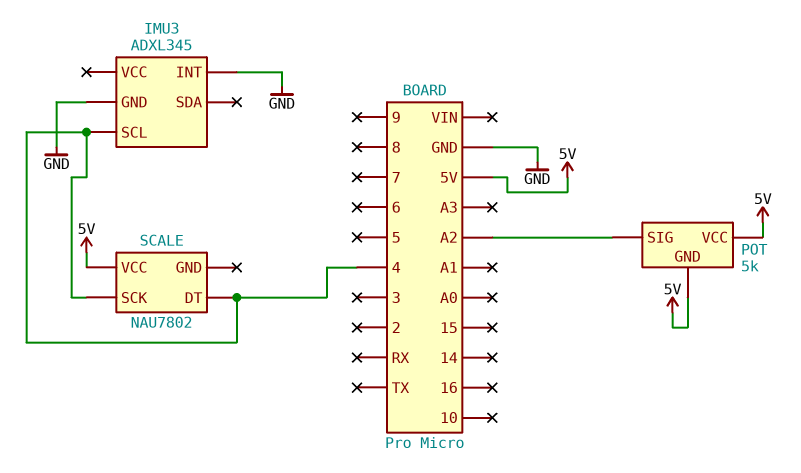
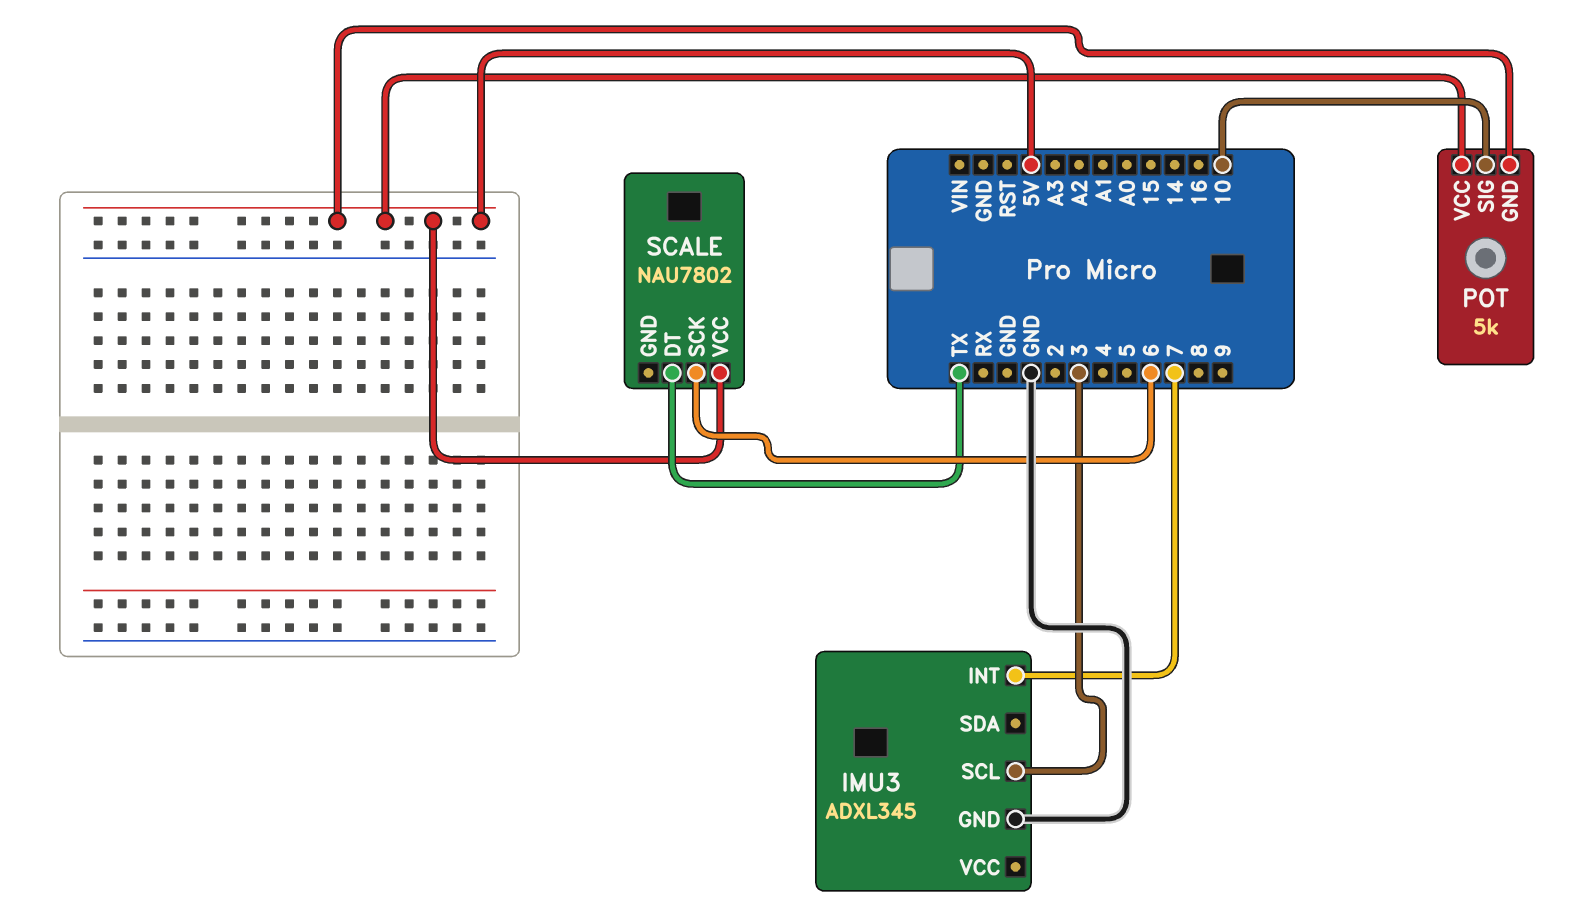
IMU3 pin INT: GND -> 7
IMU3 pin SCL: 4 -> 3
POT pin SIG: A2 -> 10
SCALE pin DT: 4 -> TX
SCALE pin SCK: 4 -> 6

